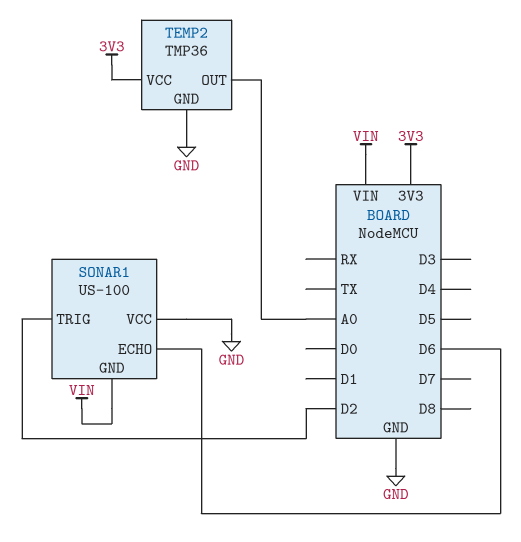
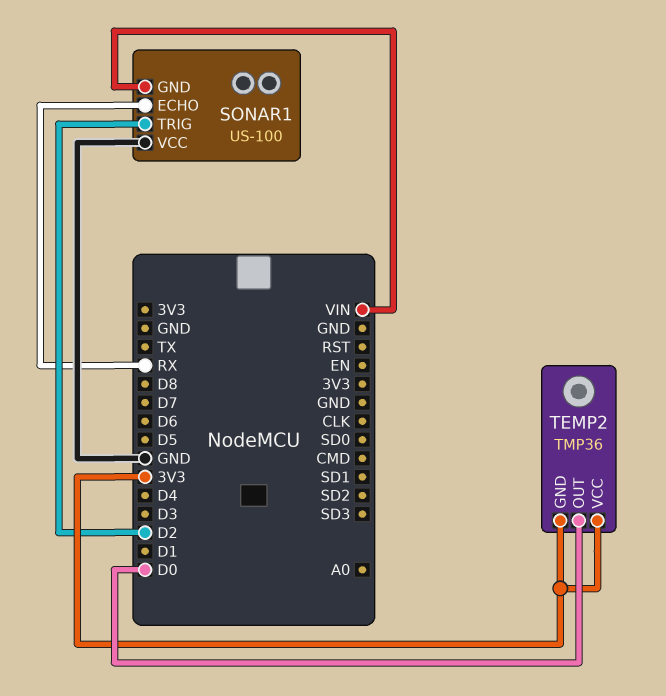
SONAR1 pin ECHO: D6 -> RX
TEMP2 pin GND: GND -> 3V3
TEMP2 pin OUT: A0 -> D0

